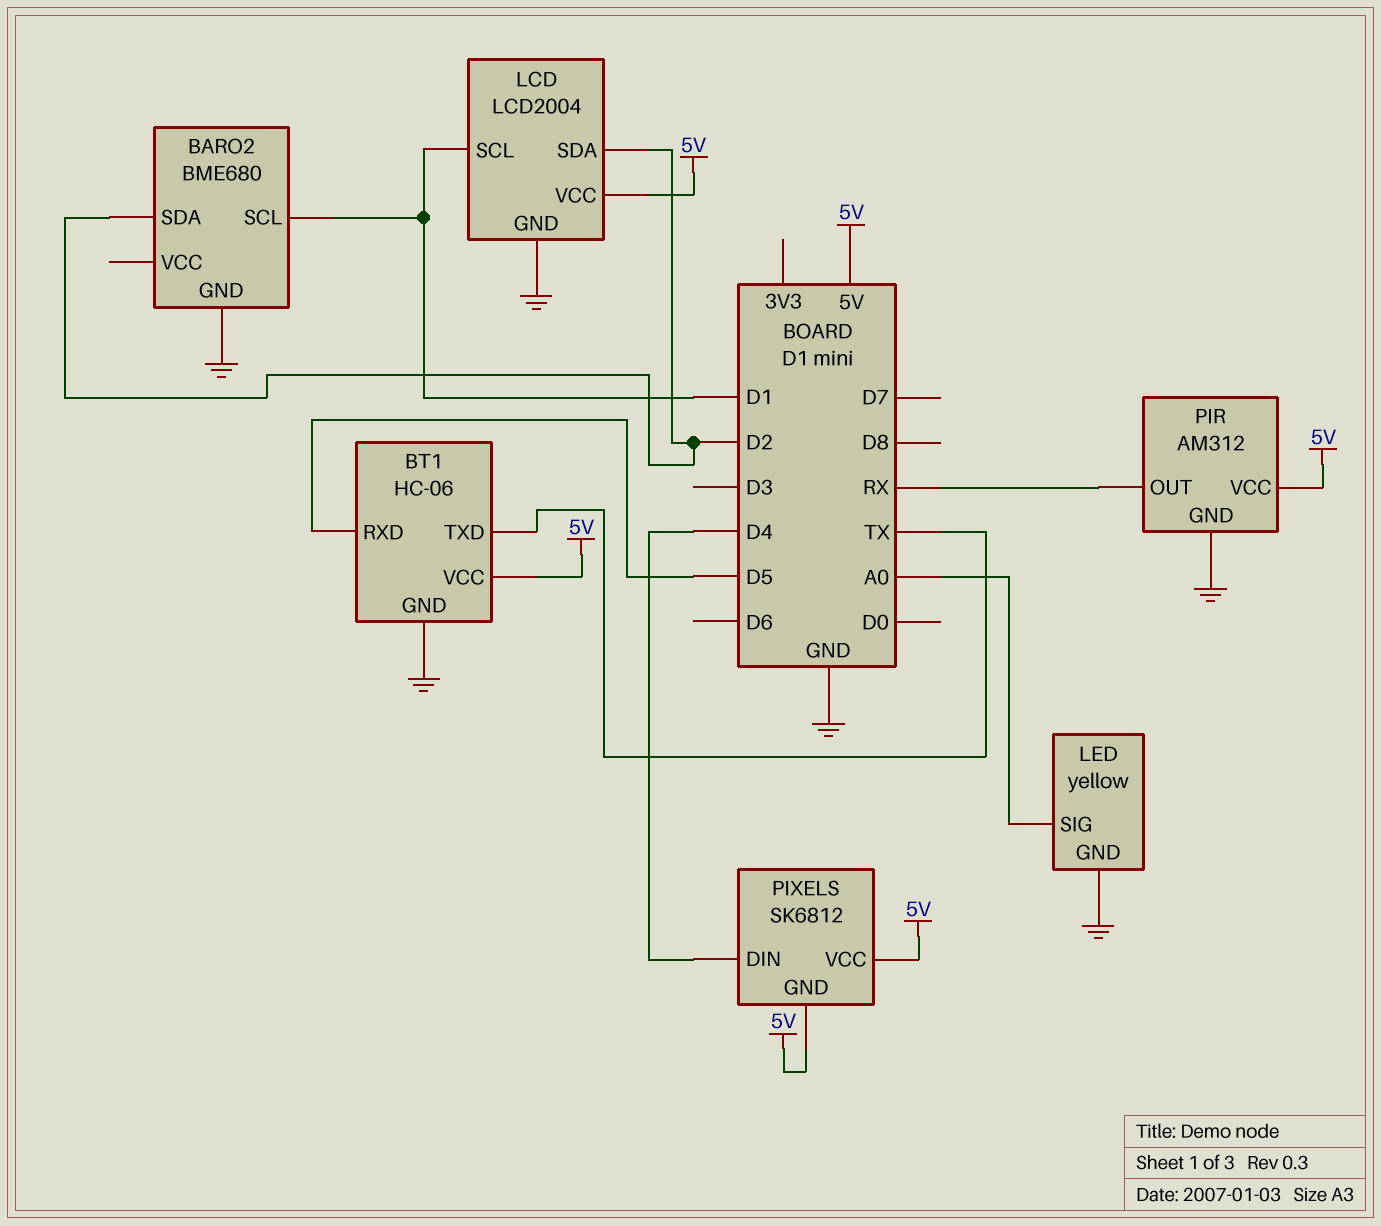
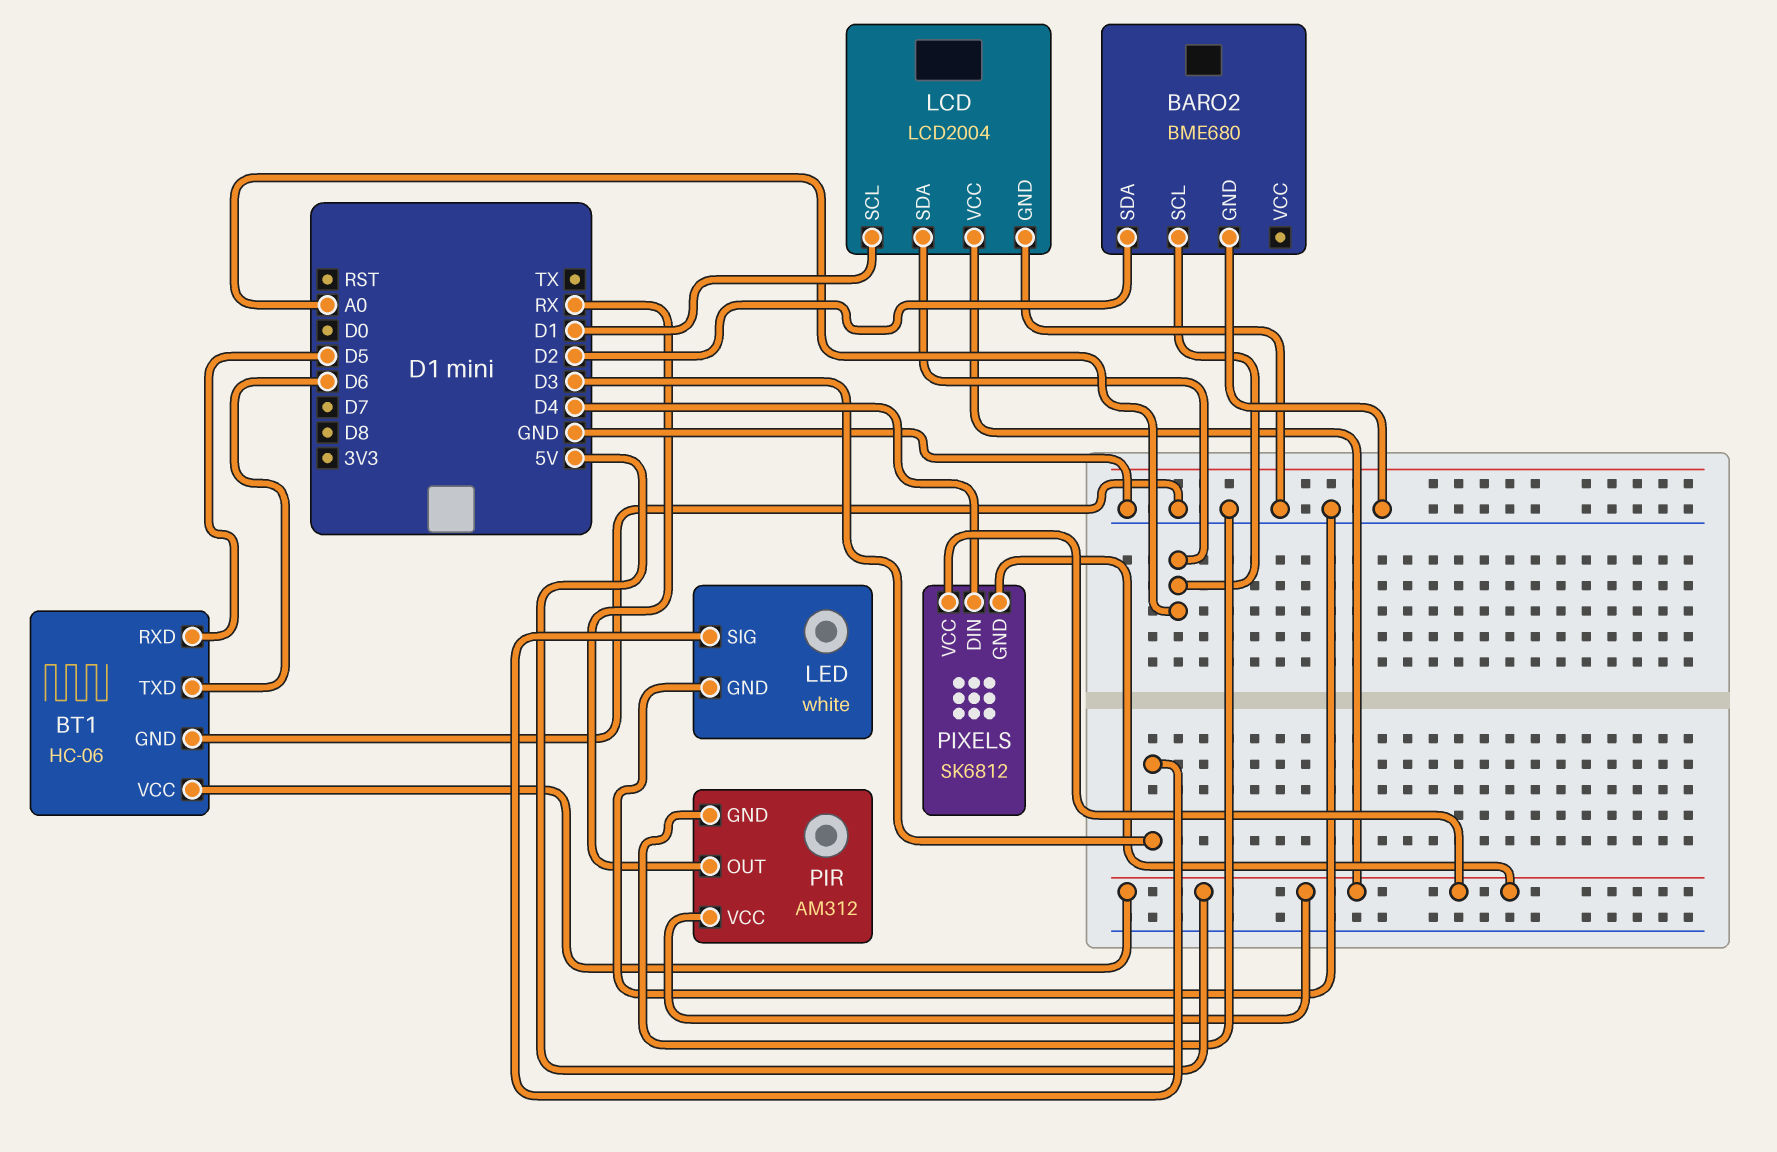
BARO2 pin SCL: D1 -> A0
BT1 pin TXD: TX -> D6
LCD pin SDA: D2 -> A0
LED: yellow -> white
LED pin SIG: A0 -> D3

